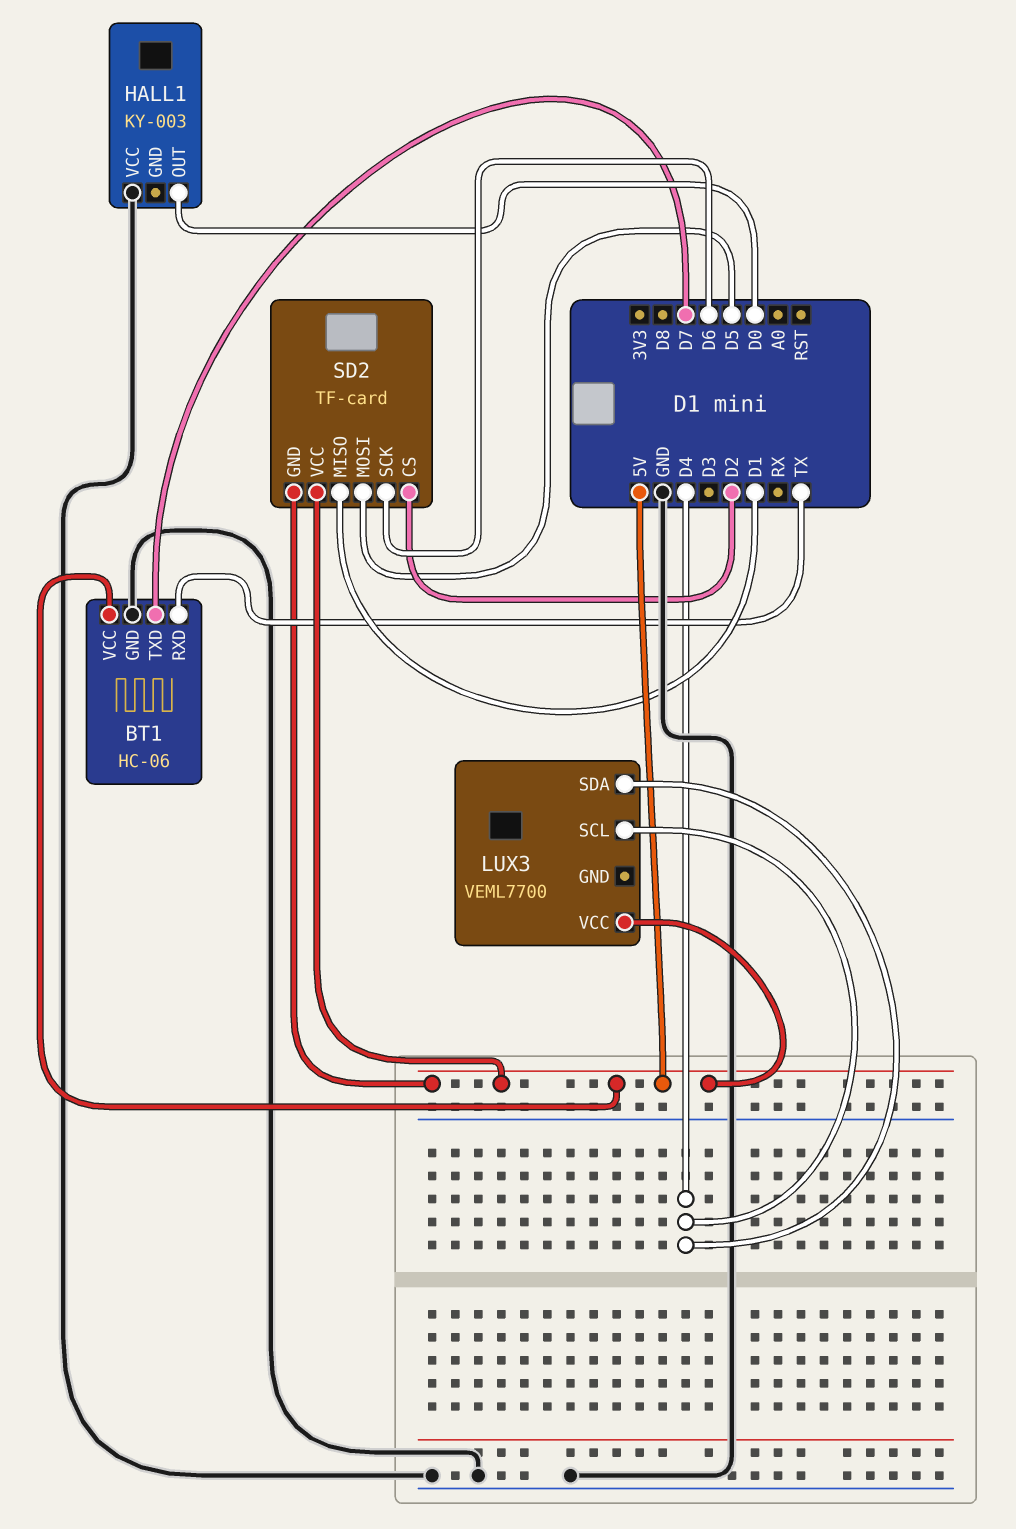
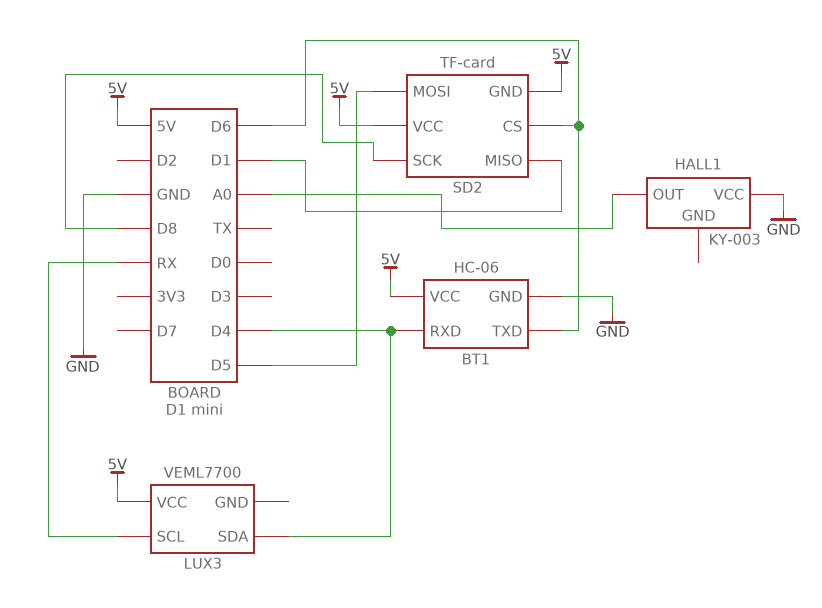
BT1 pin RXD: TX -> D4
BT1 pin TXD: D7 -> D6
HALL1 pin OUT: D0 -> A0
LUX3 pin SCL: D4 -> RX
SD2 pin CS: D2 -> D6
SD2 pin SCK: D6 -> D8

